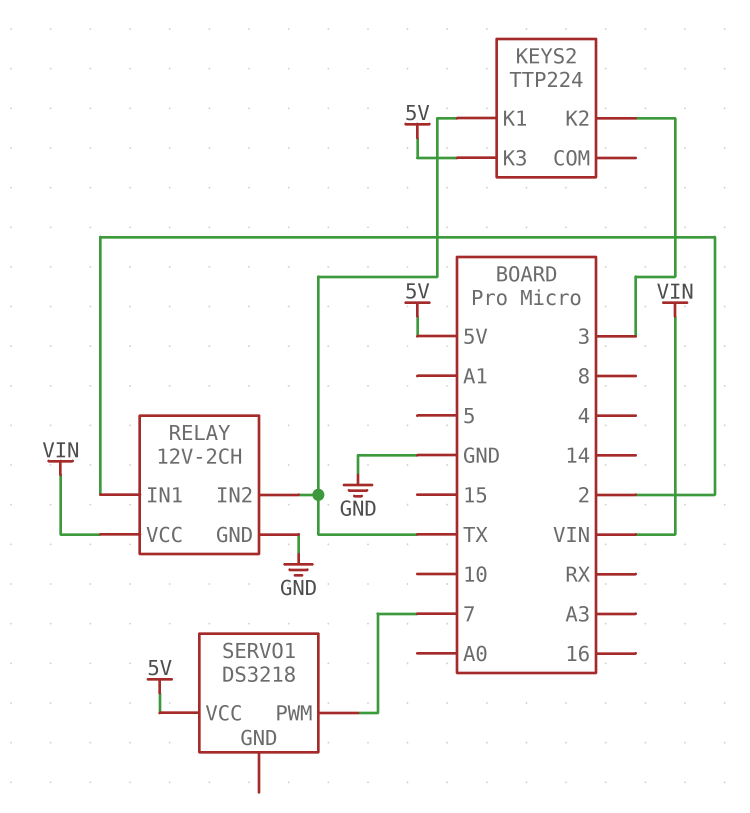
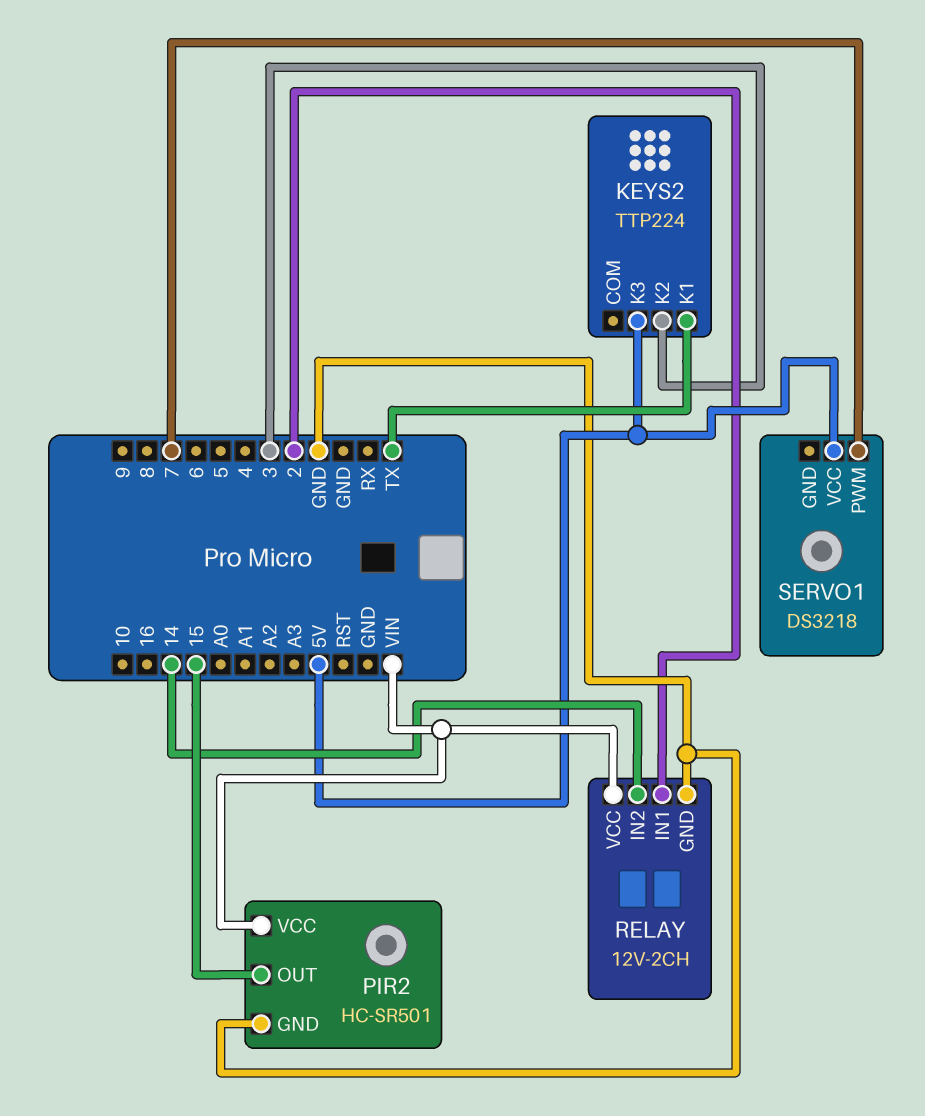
PIR2: none -> HC-SR501
PIR2 pin GND: none -> GND
PIR2 pin OUT: none -> 15
PIR2 pin VCC: none -> VIN
RELAY pin IN2: TX -> 14

